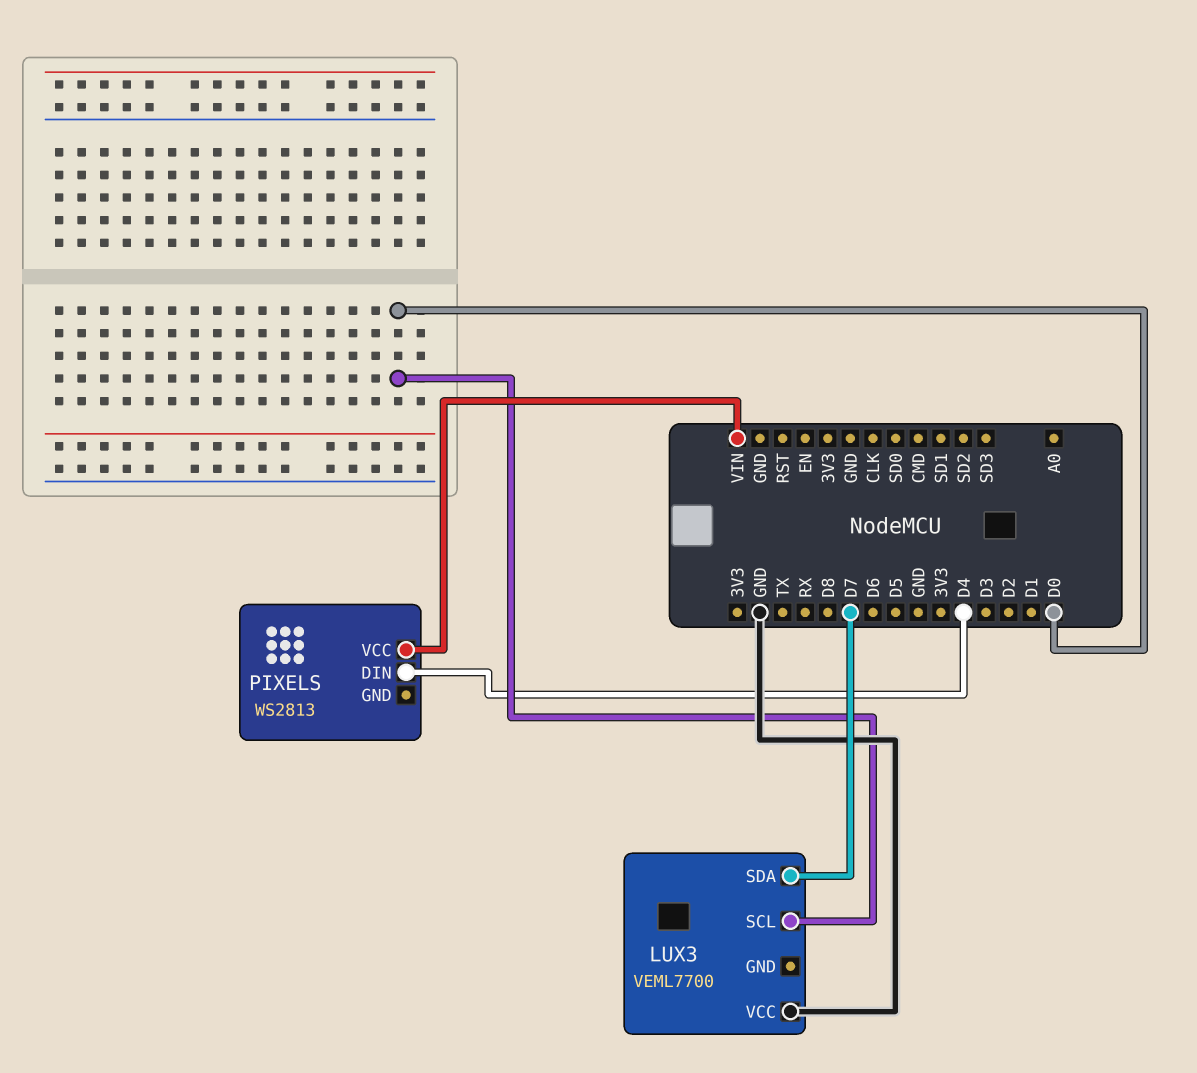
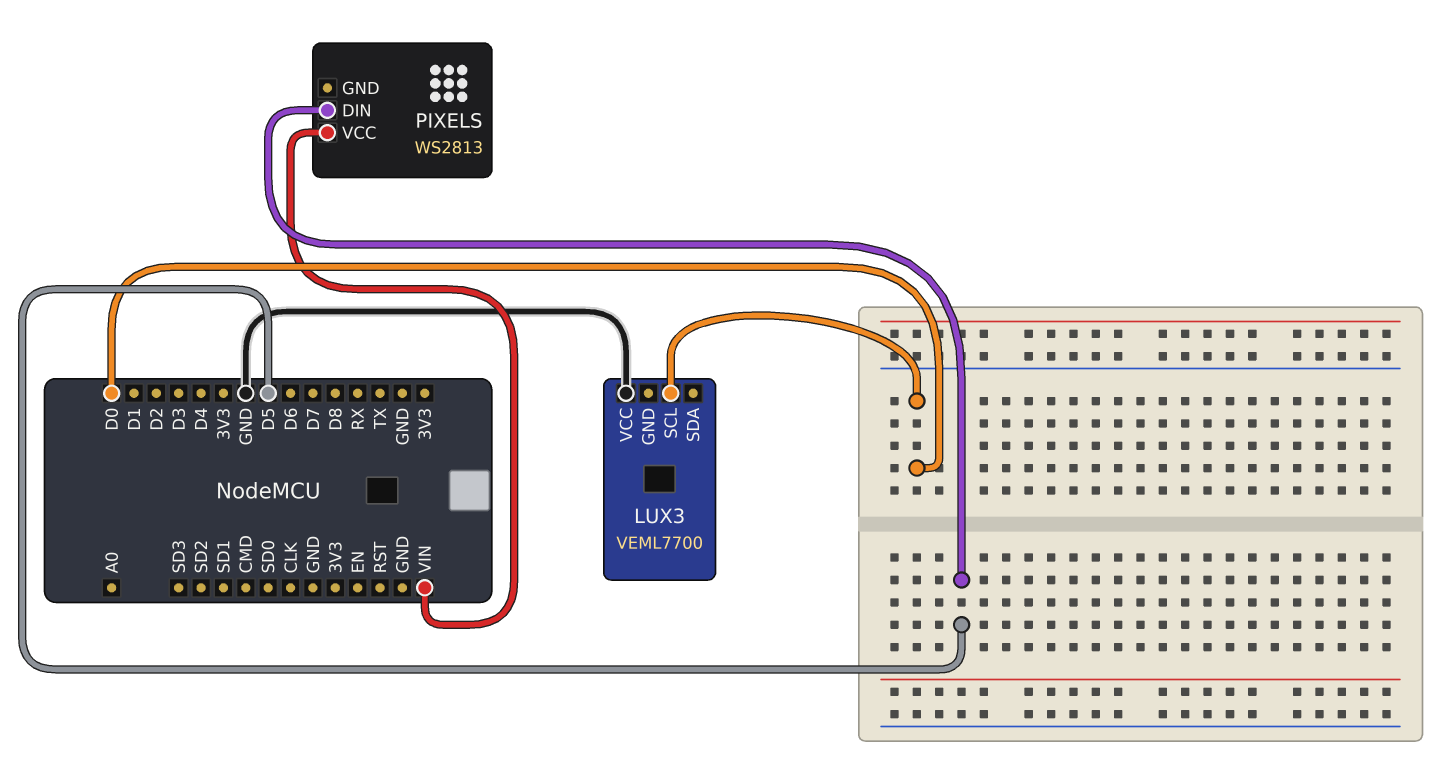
LUX3 pin SDA: D7 -> none
PIXELS pin DIN: D4 -> D5

